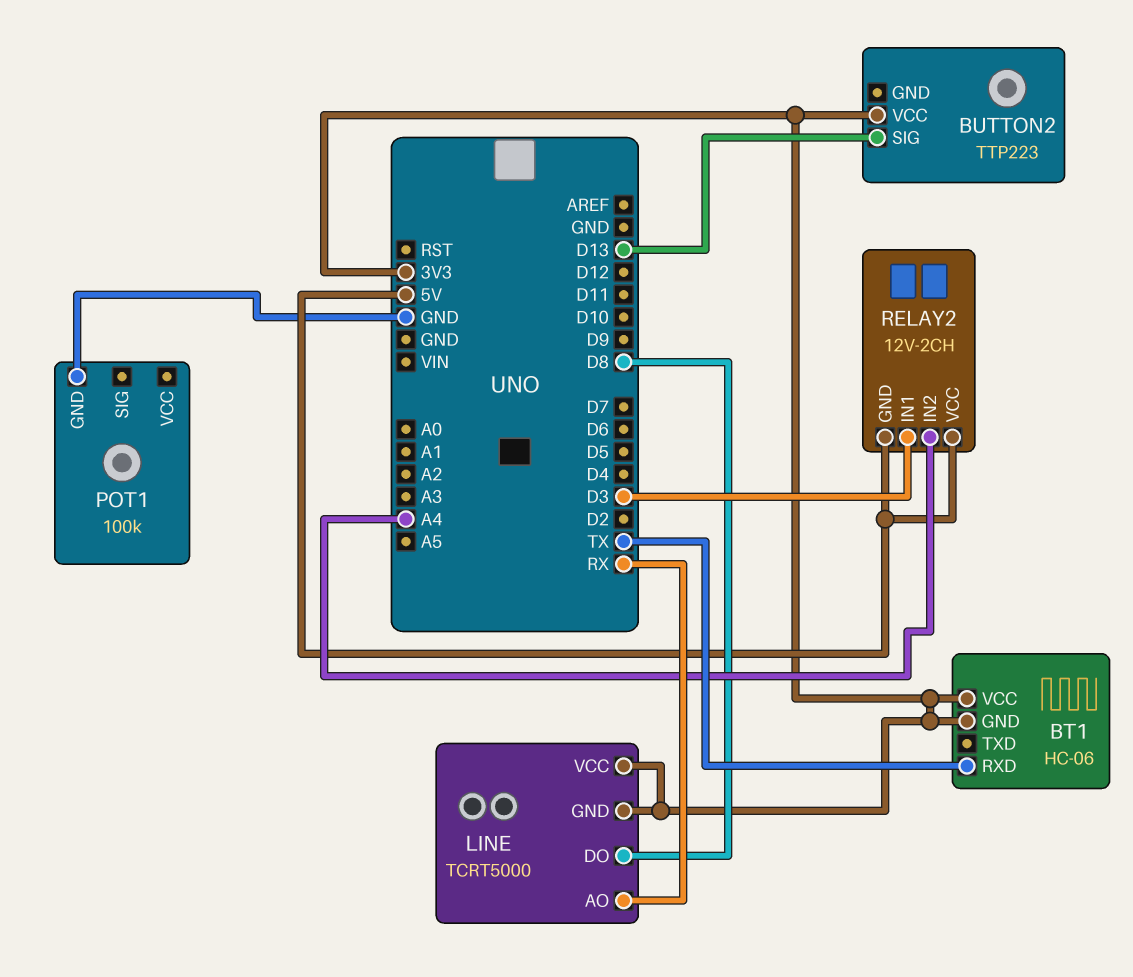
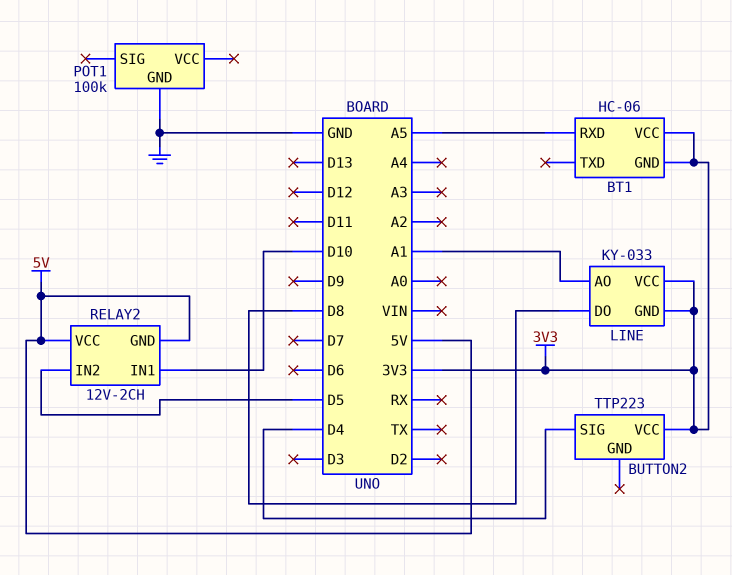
BT1 pin RXD: TX -> A5
BUTTON2 pin SIG: D13 -> D4
LINE: TCRT5000 -> KY-033
LINE pin AO: RX -> A1
RELAY2 pin IN1: D3 -> D10
RELAY2 pin IN2: A4 -> D5

